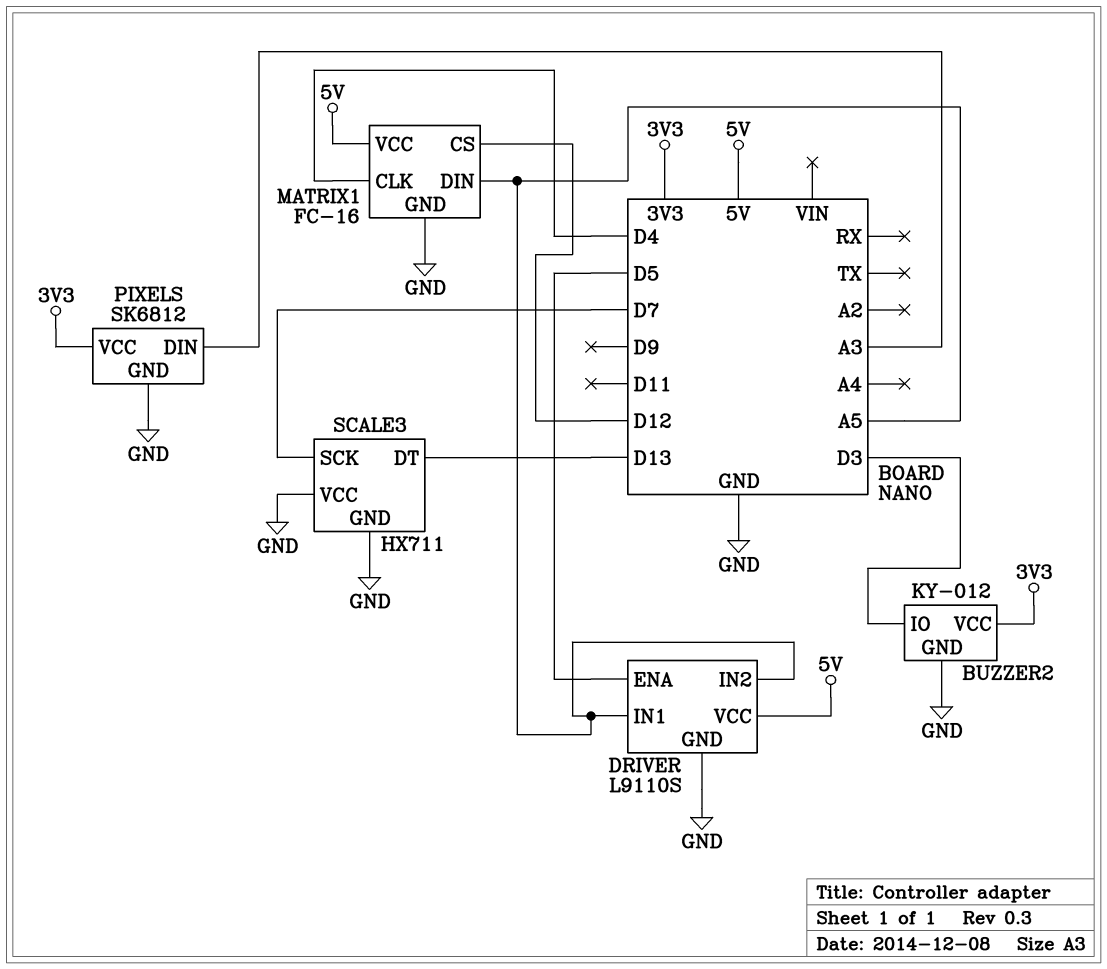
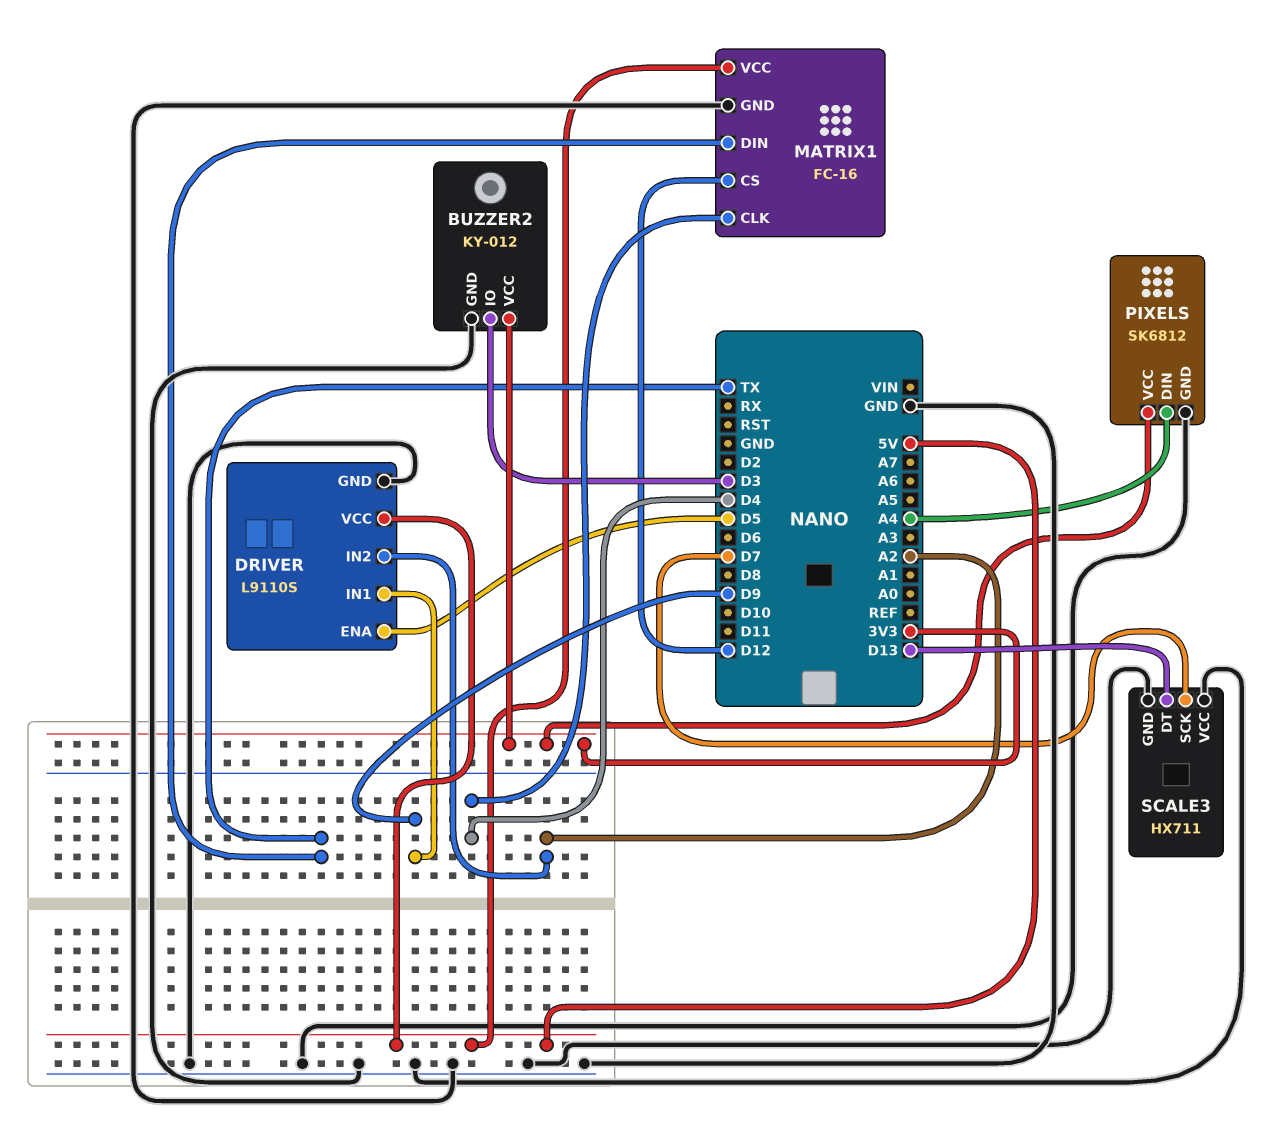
DRIVER pin IN1: A5 -> D9
DRIVER pin IN2: A5 -> A2
MATRIX1 pin DIN: A5 -> TX
PIXELS pin DIN: A3 -> A4

